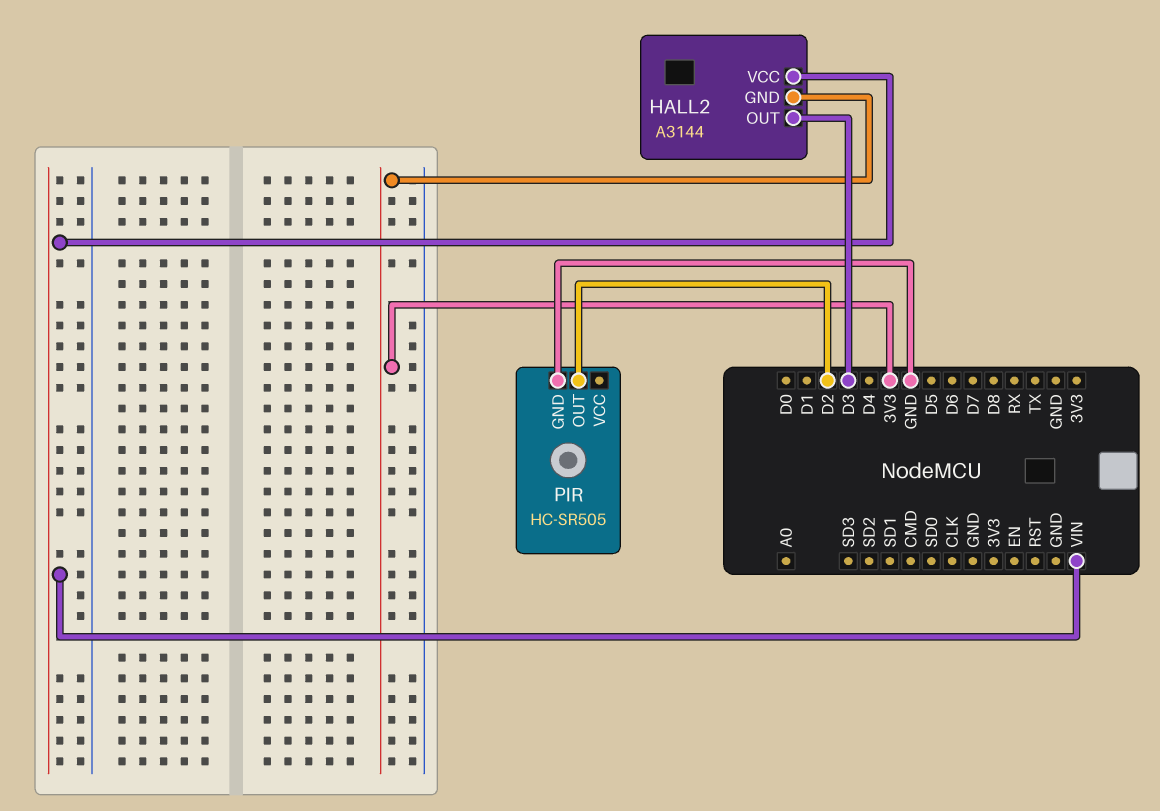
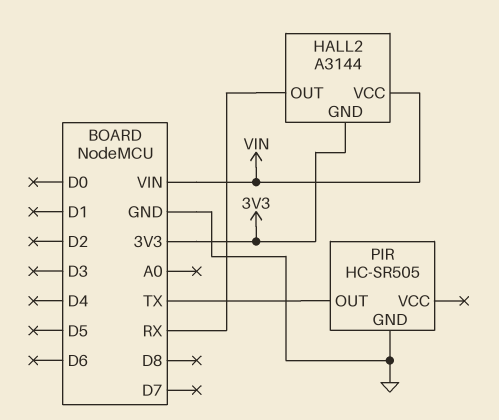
HALL2 pin OUT: D3 -> RX
PIR pin OUT: D2 -> TX

